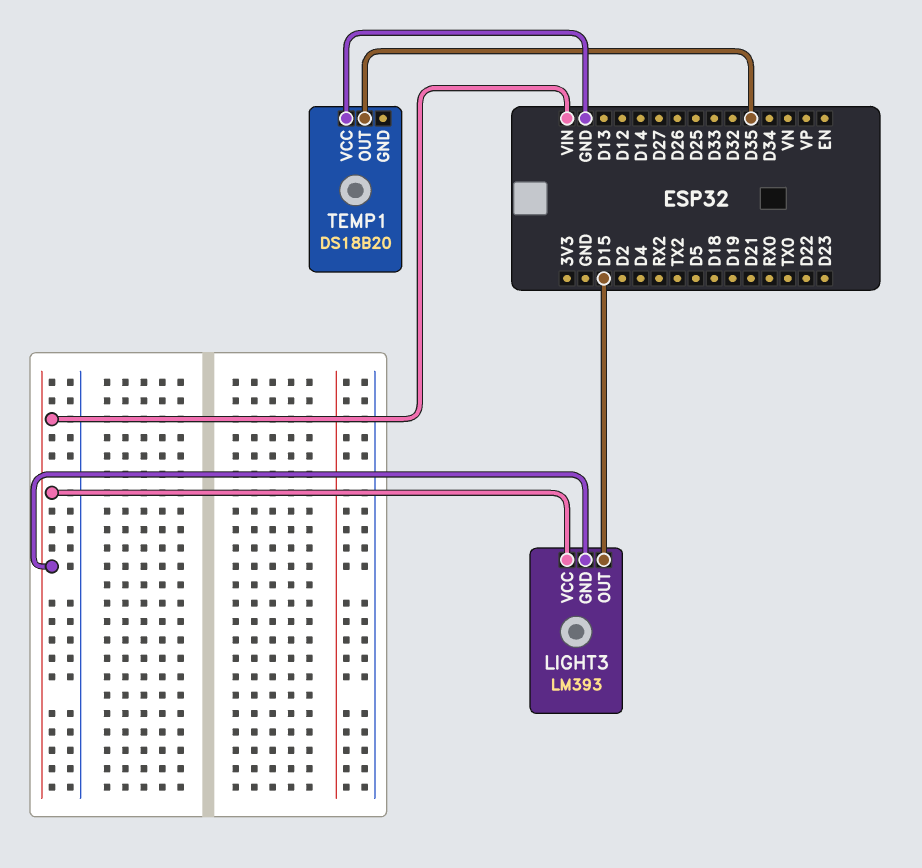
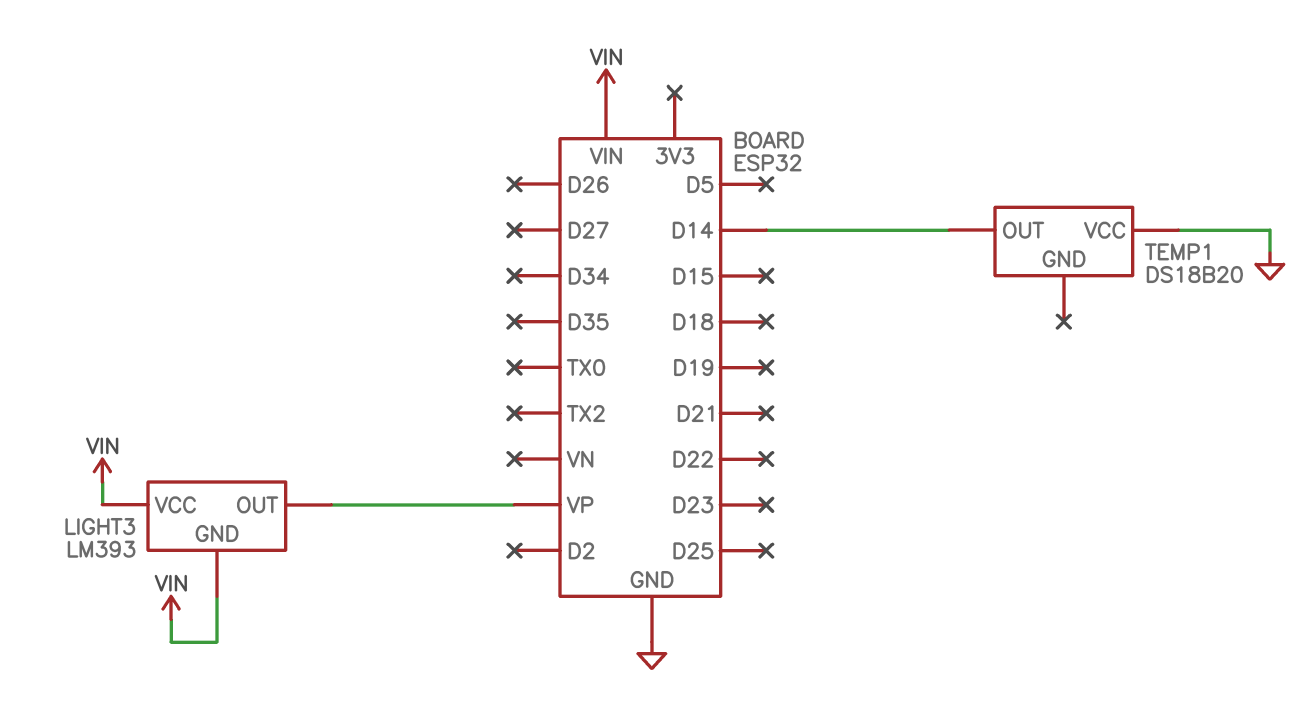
LIGHT3 pin OUT: D15 -> VP
TEMP1 pin OUT: D35 -> D14

